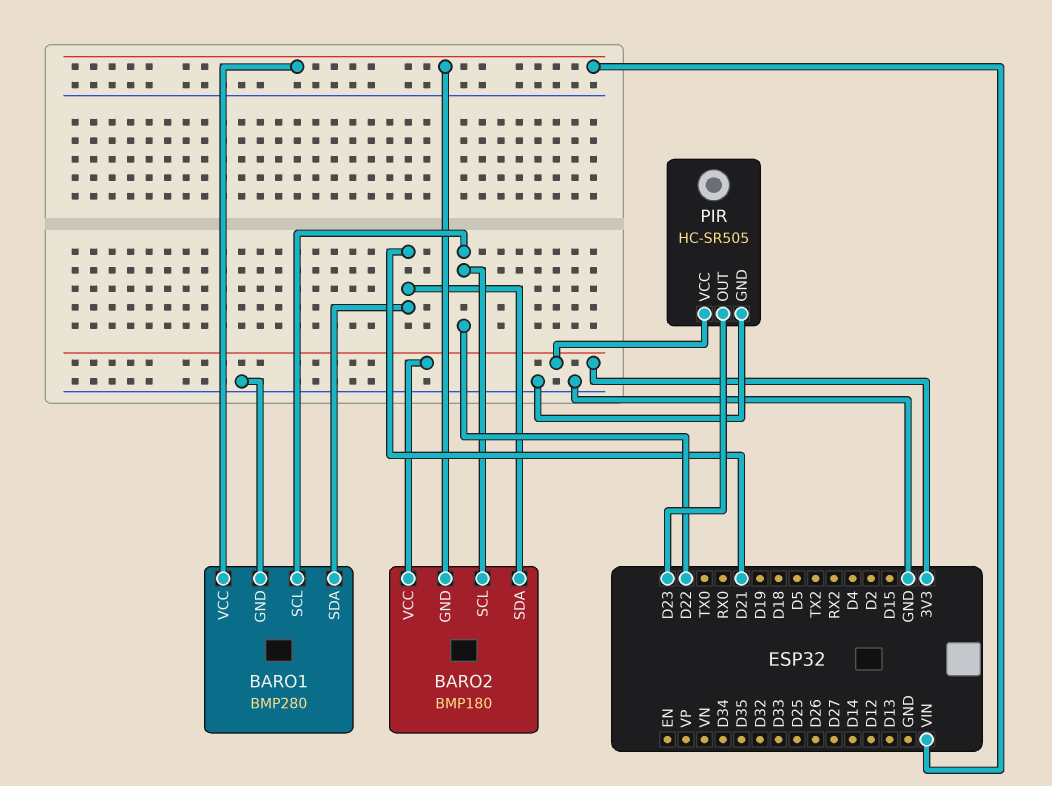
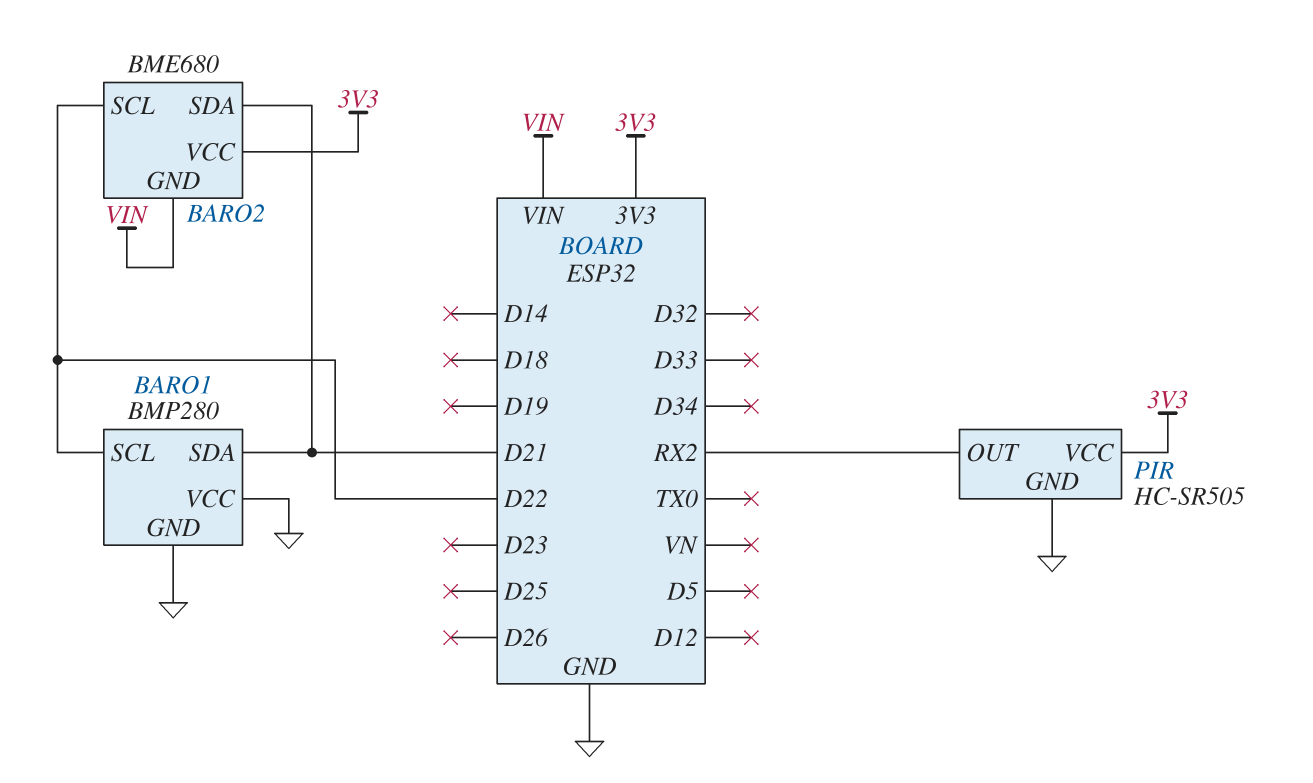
BARO1 pin VCC: VIN -> GND
BARO2: BMP180 -> BME680
PIR pin OUT: D23 -> RX2

